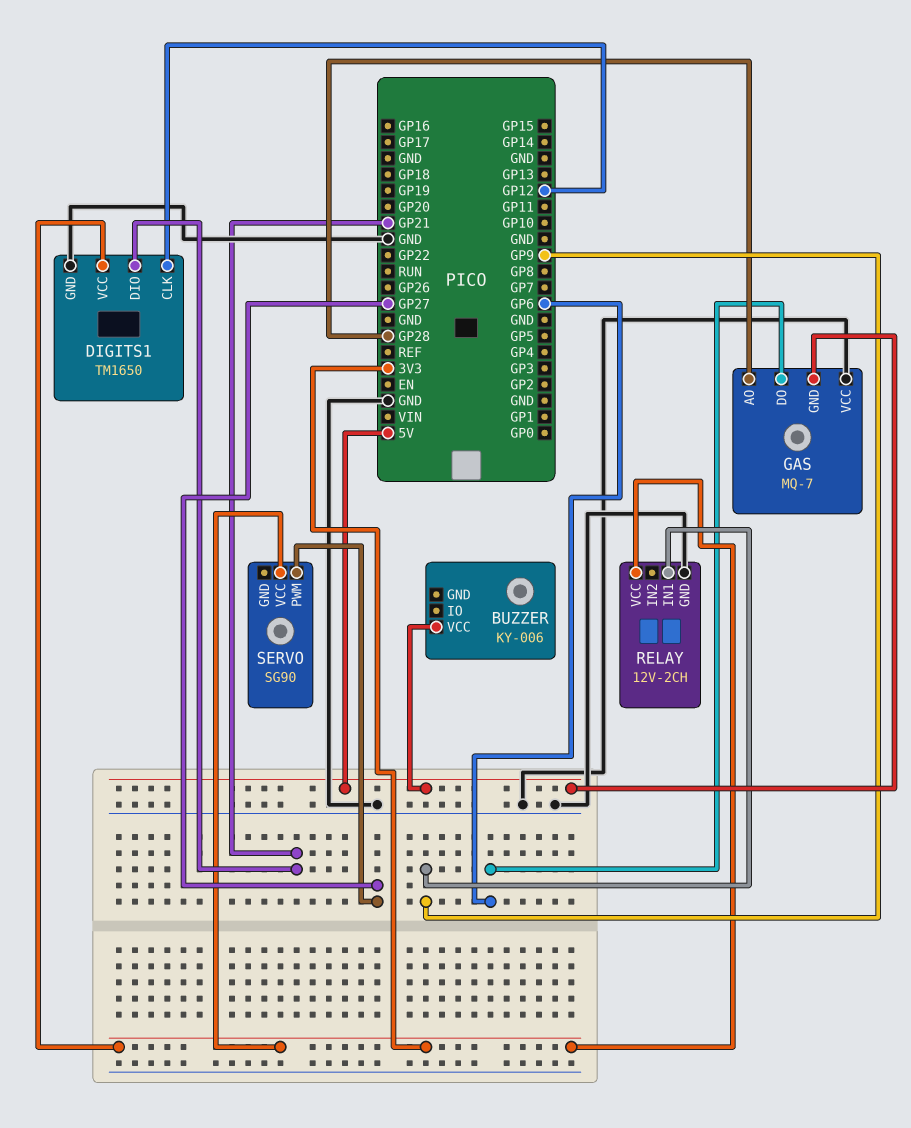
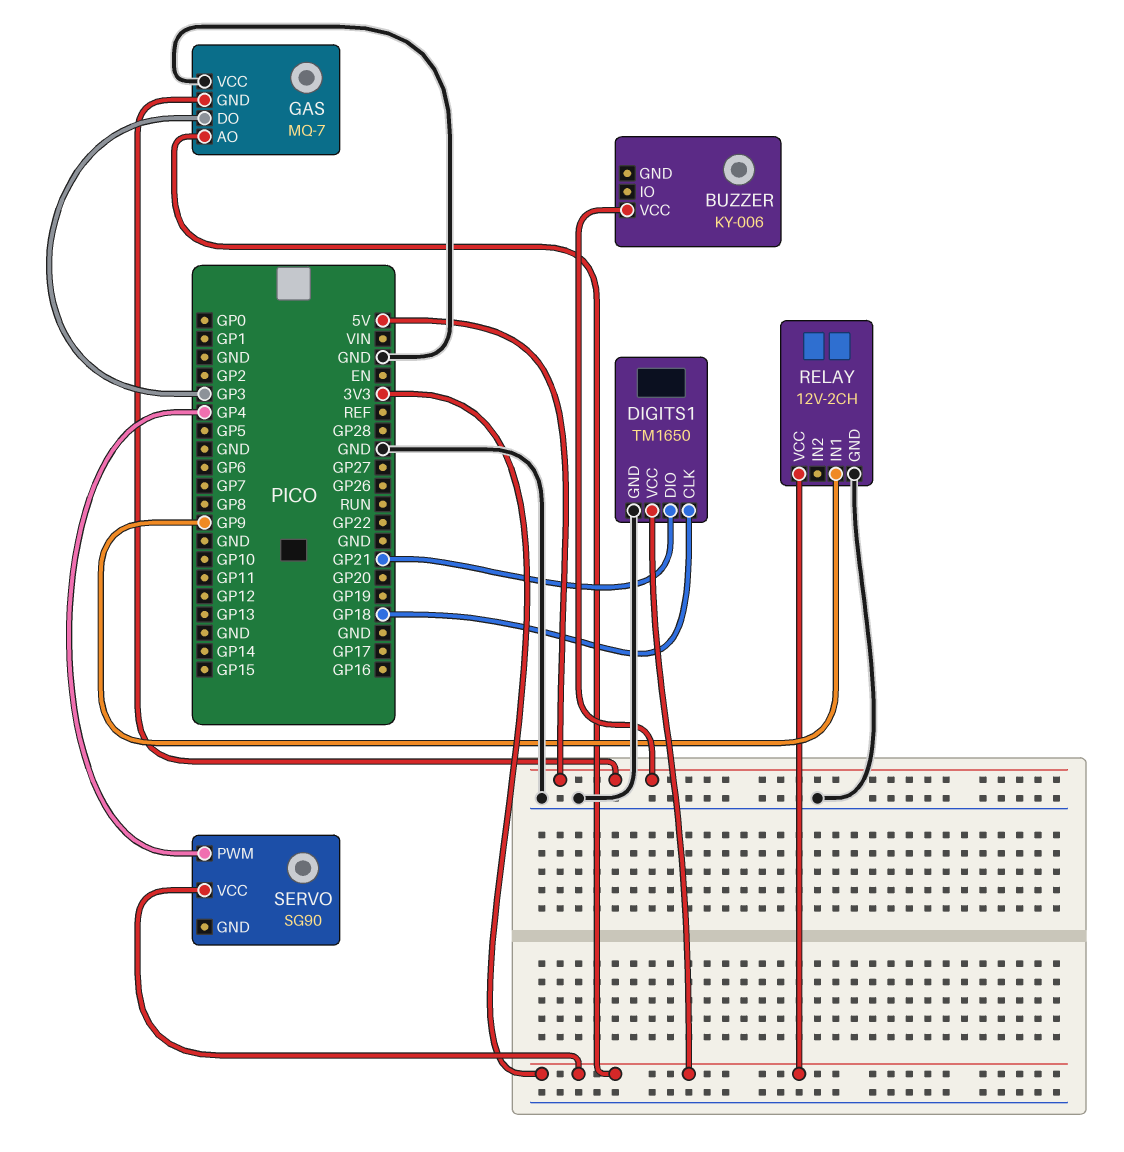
DIGITS1 pin CLK: GP12 -> GP18
GAS pin AO: GP28 -> 3V3
GAS pin DO: GP6 -> GP3
SERVO pin PWM: GP27 -> GP4

